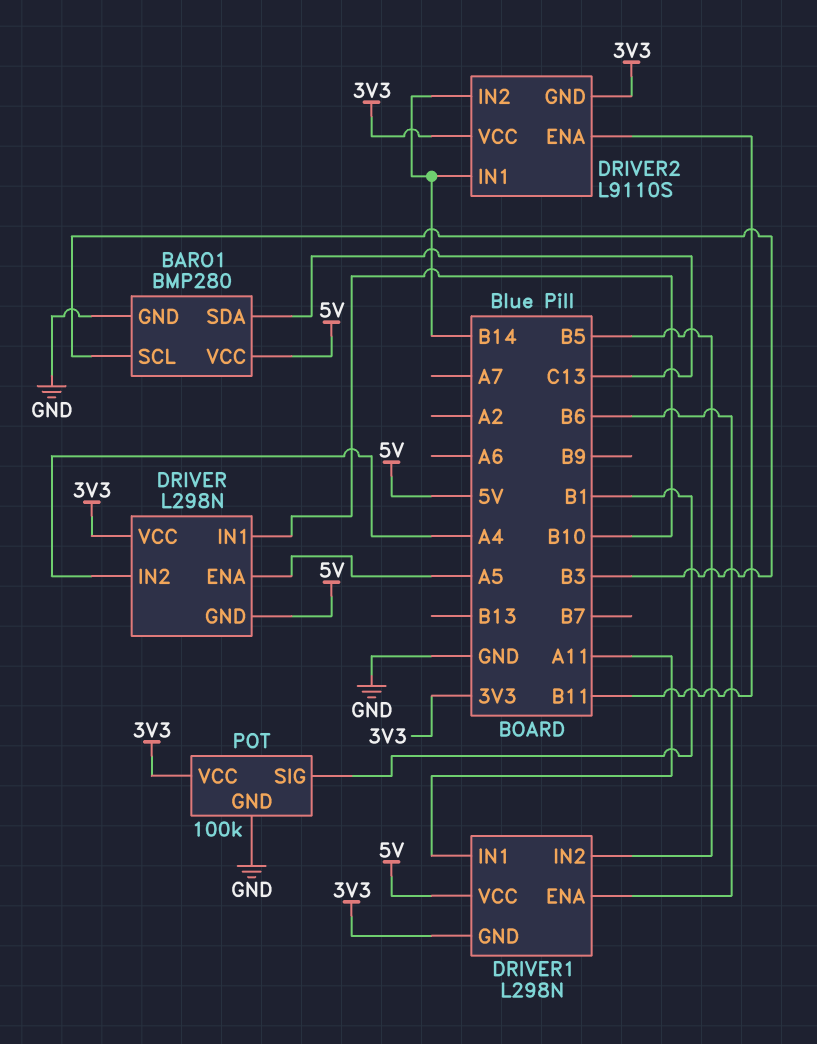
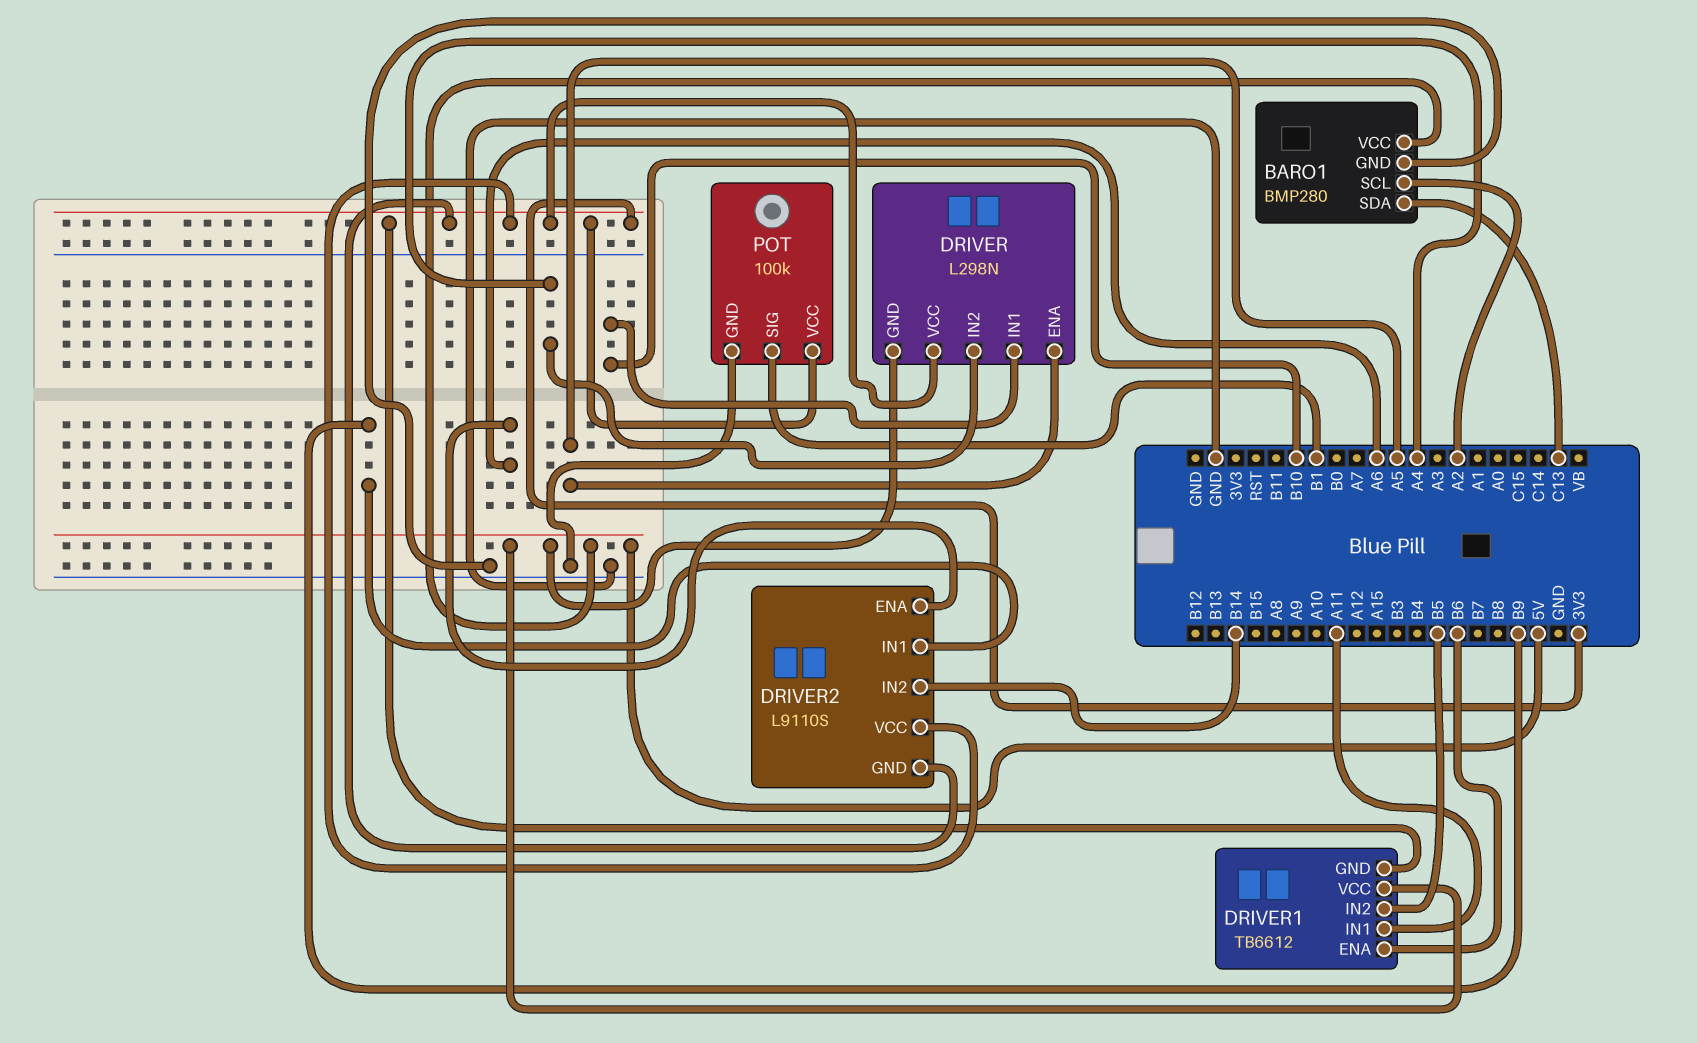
BARO1 pin SCL: B3 -> A2
DRIVER1: L298N -> TB6612
DRIVER2 pin ENA: B11 -> A6
DRIVER2 pin IN1: B14 -> B9

